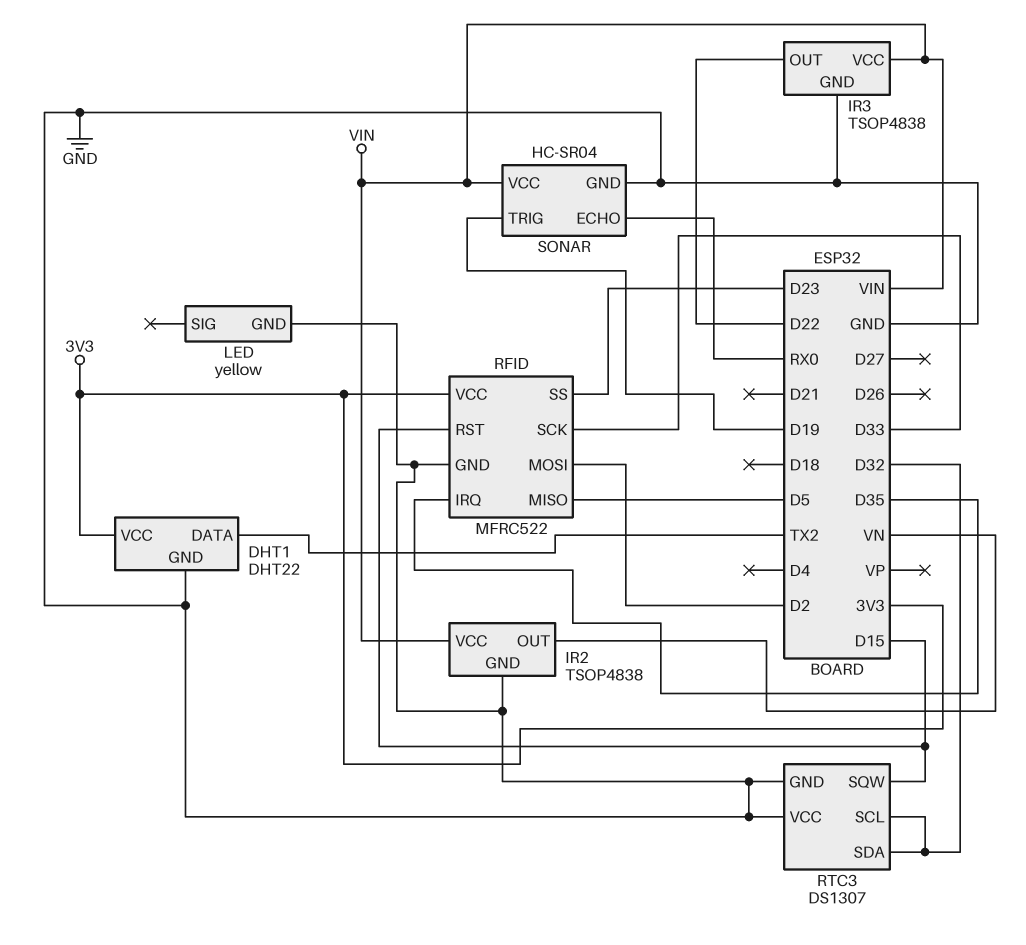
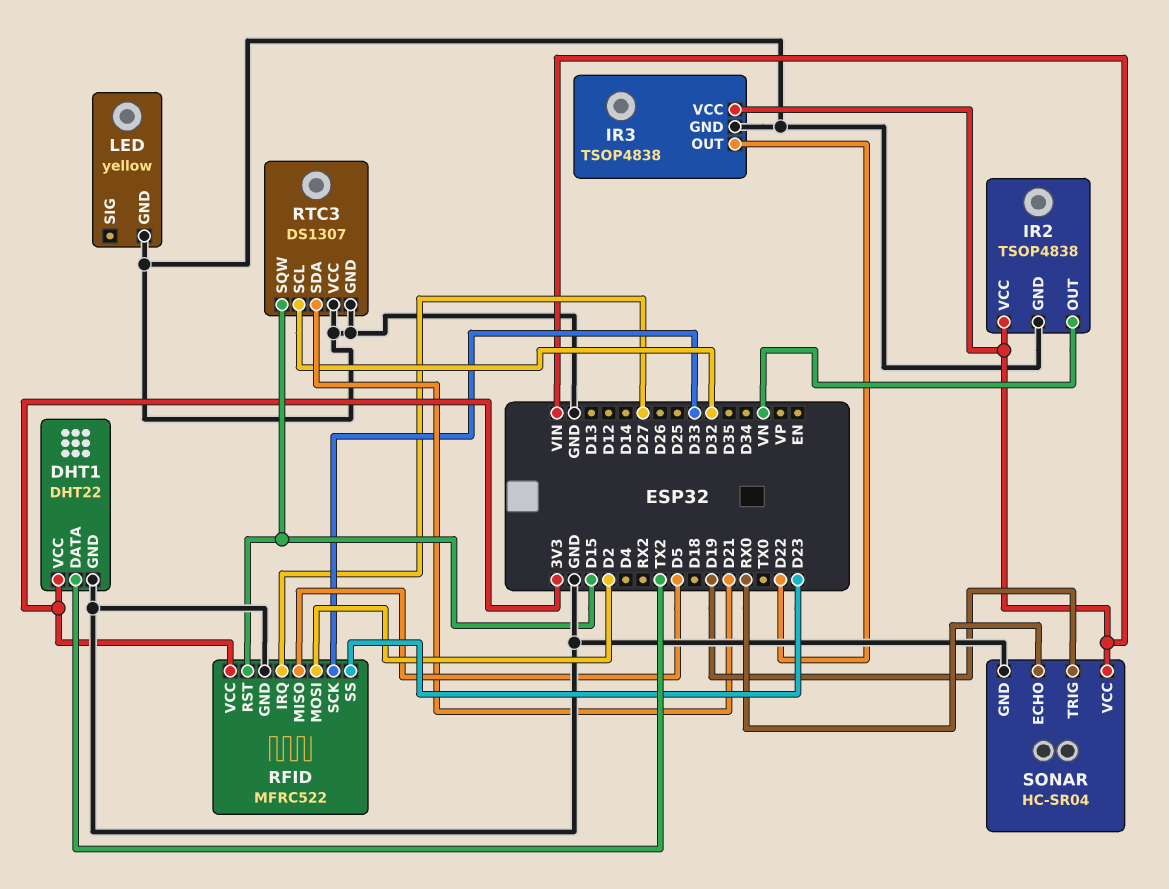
RFID pin IRQ: D35 -> D27
RTC3 pin SDA: D32 -> D21

